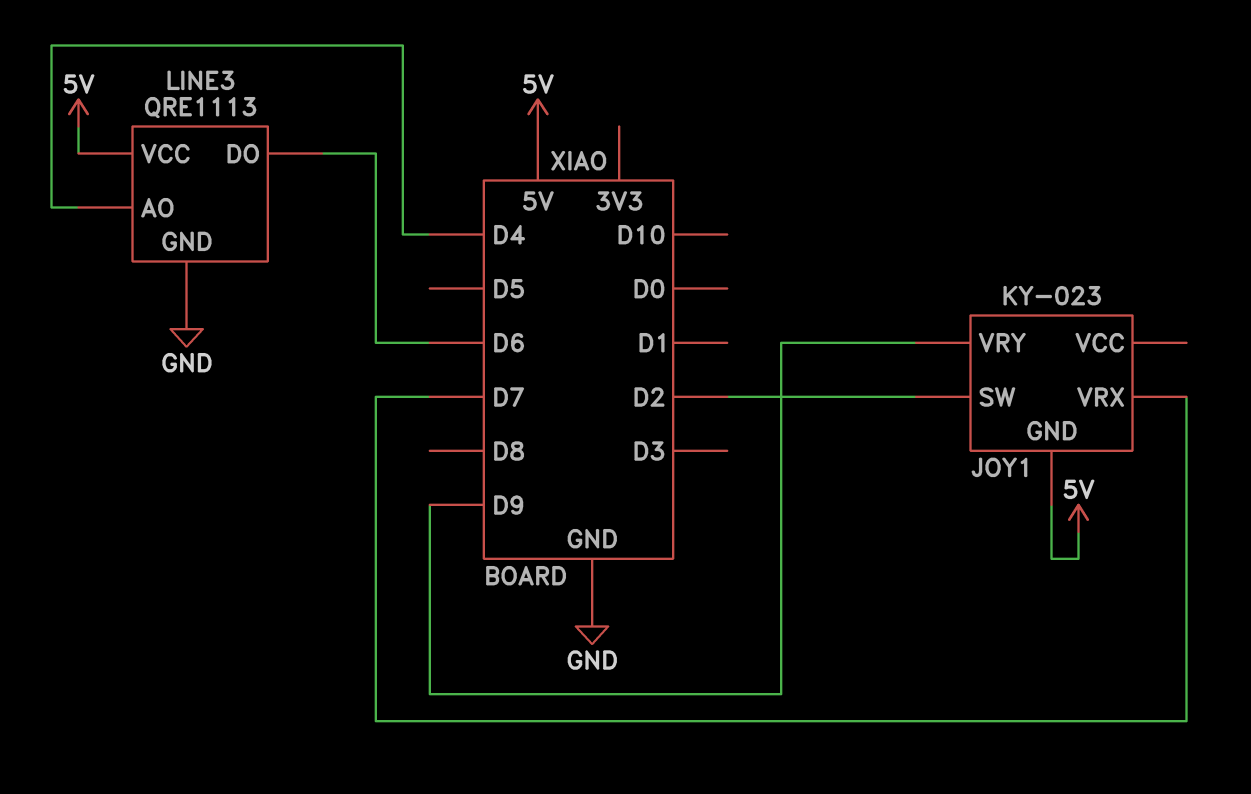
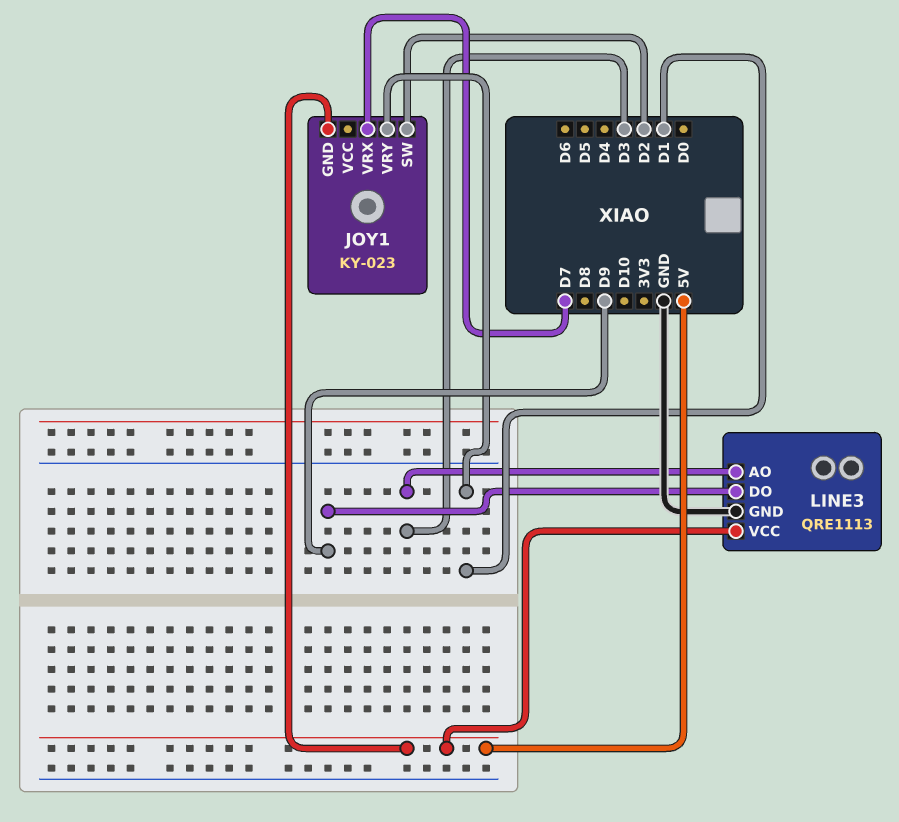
JOY1 pin VRY: D9 -> D1
LINE3 pin AO: D4 -> D3
LINE3 pin DO: D6 -> D9

